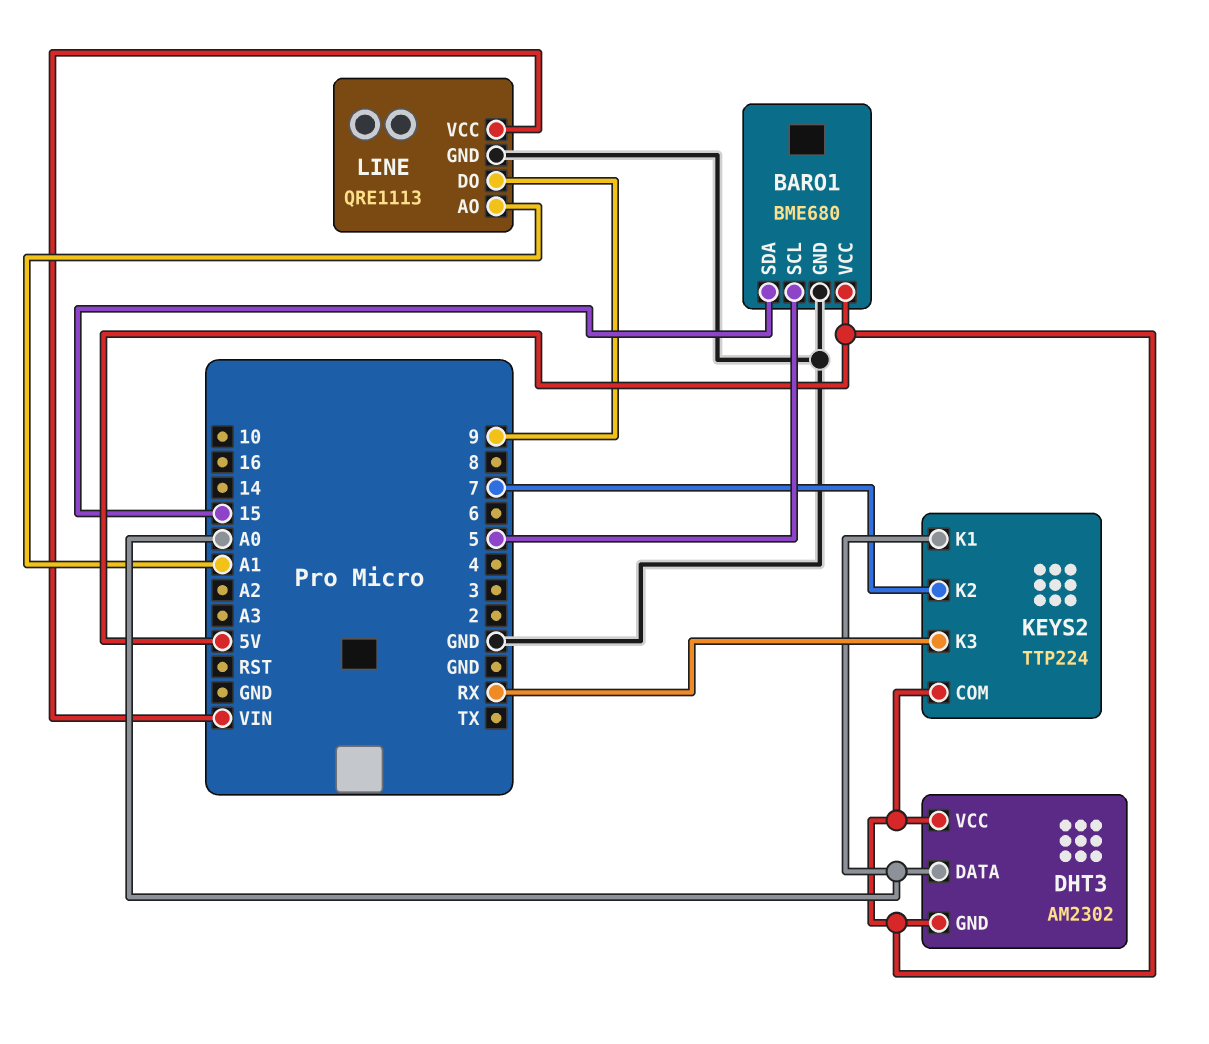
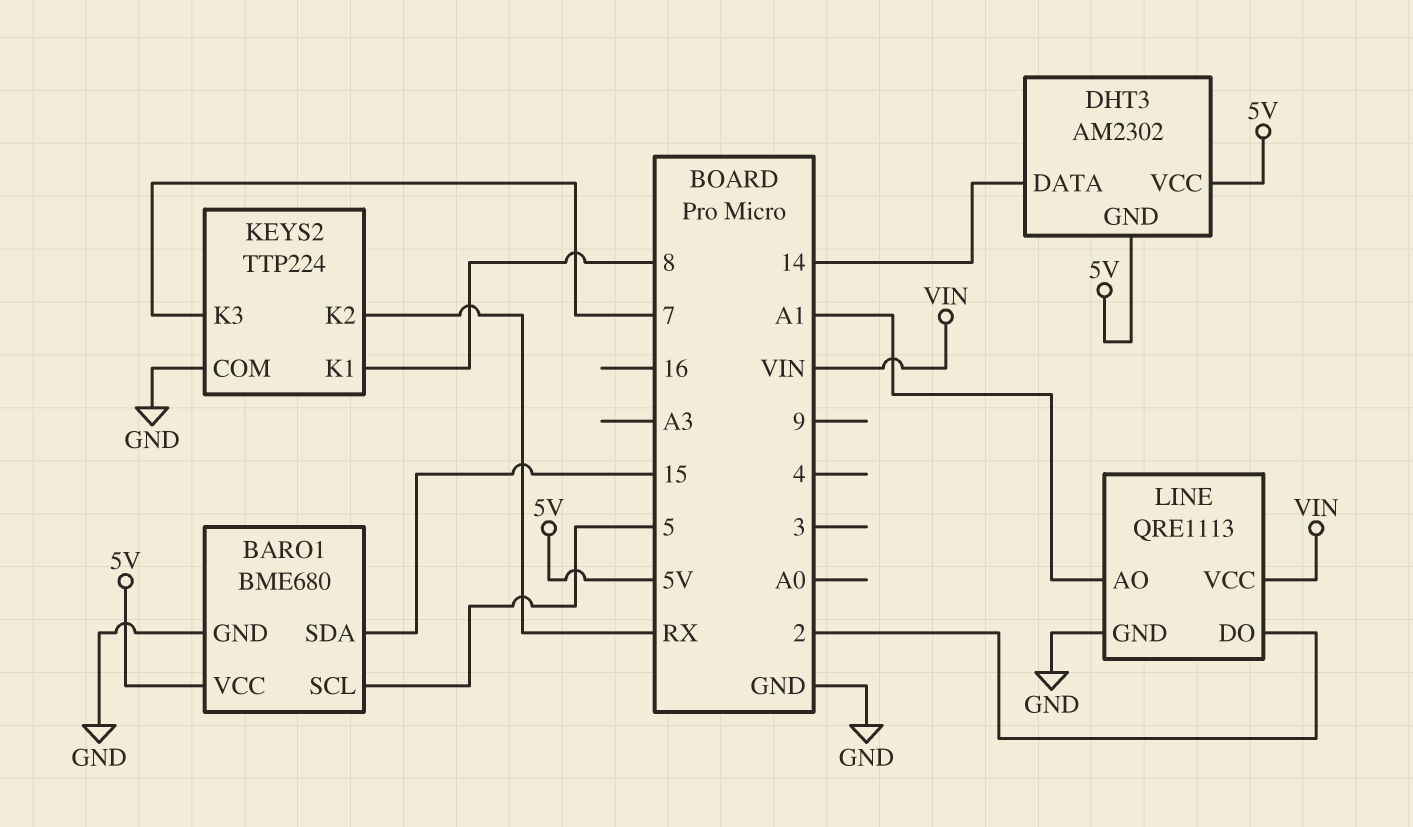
DHT3 pin DATA: A0 -> 14
KEYS2 pin COM: 5V -> GND
KEYS2 pin K1: A0 -> 8
KEYS2 pin K2: 7 -> RX
KEYS2 pin K3: RX -> 7
LINE pin DO: 9 -> 2

